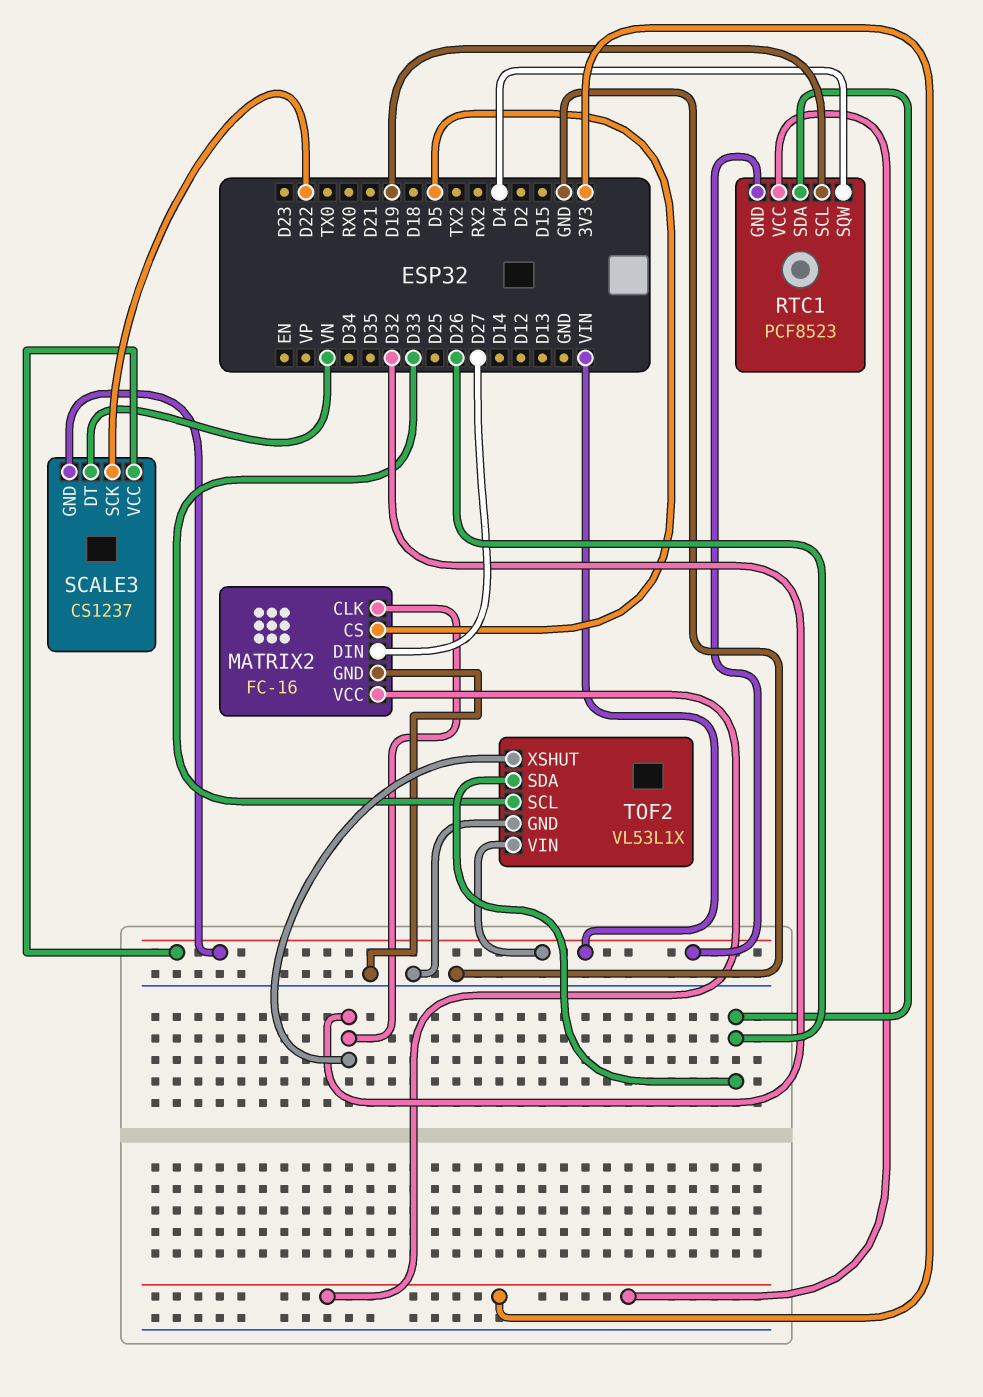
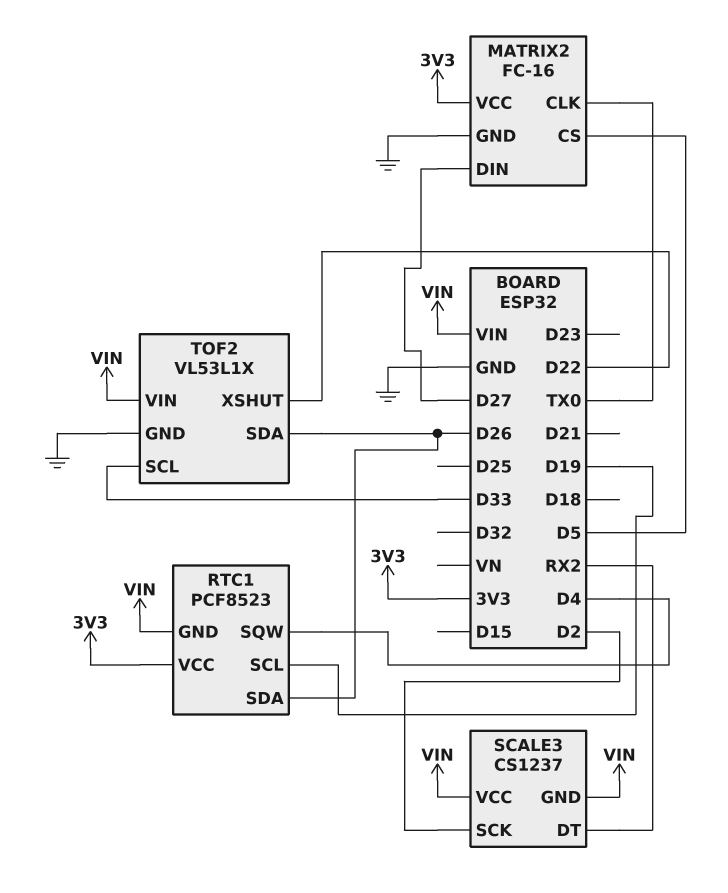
MATRIX2 pin CLK: D32 -> TX0
SCALE3 pin DT: VN -> RX2
SCALE3 pin SCK: D22 -> D2
TOF2 pin XSHUT: D32 -> D22

